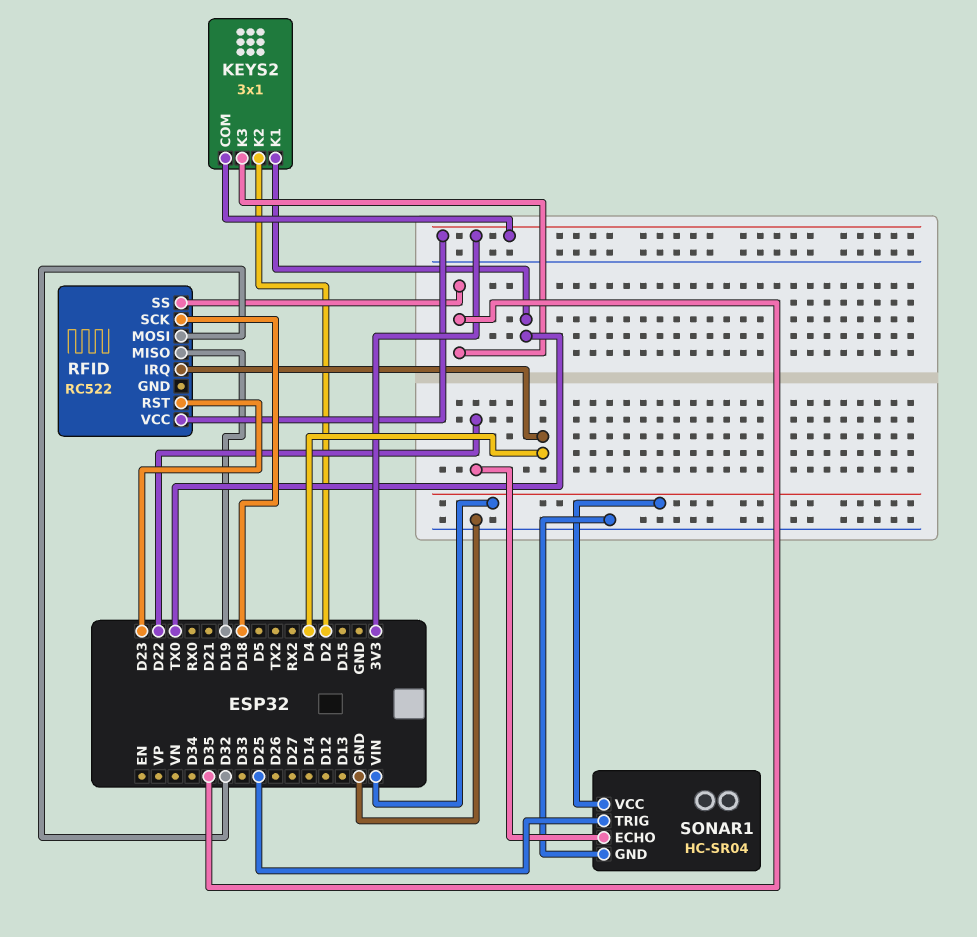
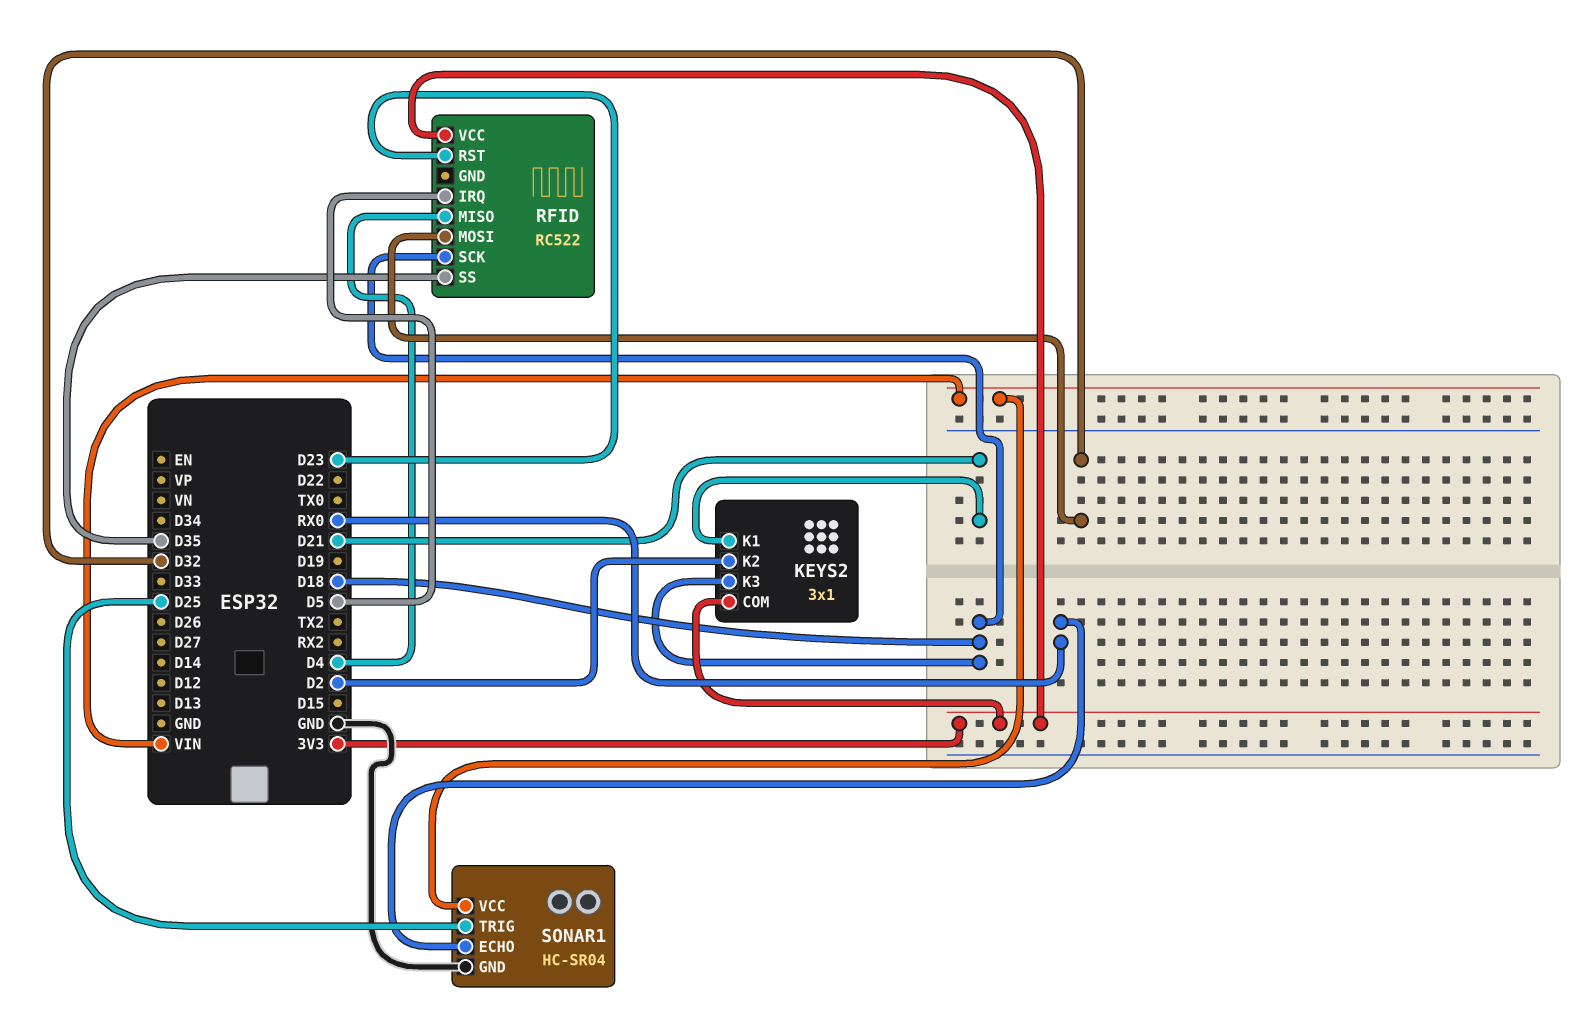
KEYS2 pin K1: TX0 -> D21
KEYS2 pin K3: D35 -> D18
RFID pin IRQ: D4 -> D5
RFID pin MISO: D19 -> D4
SONAR1 pin ECHO: D22 -> RX0

